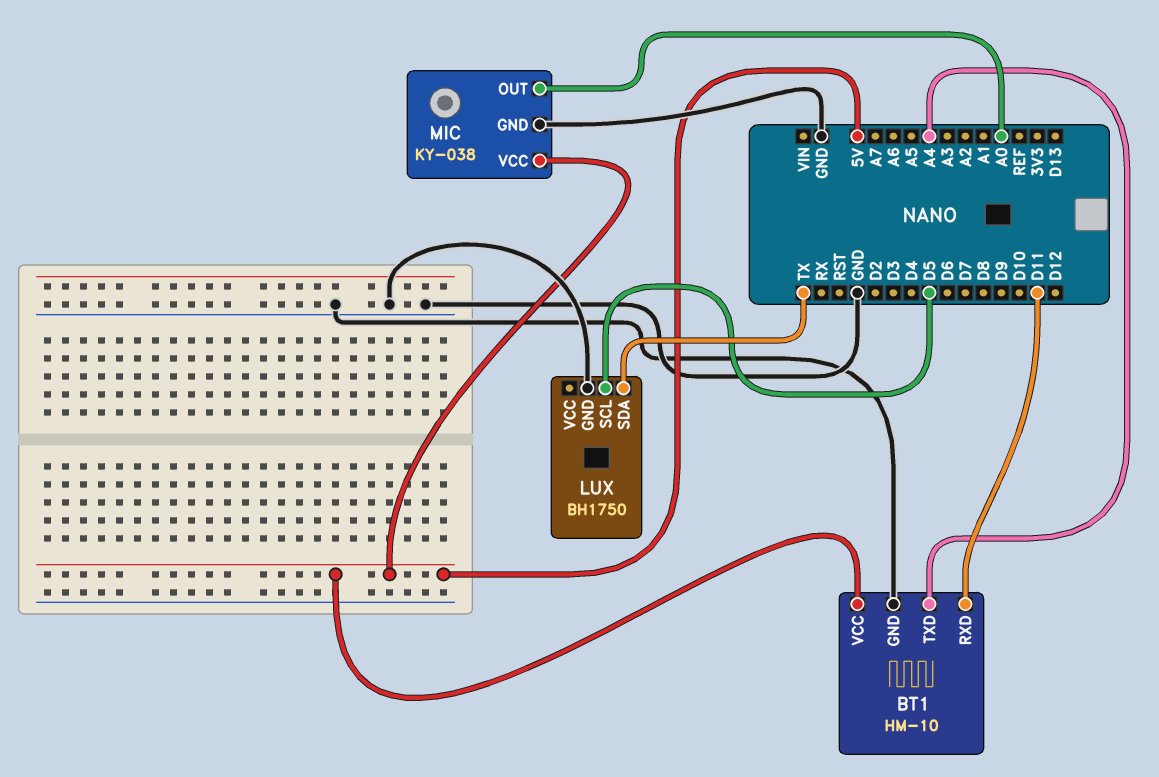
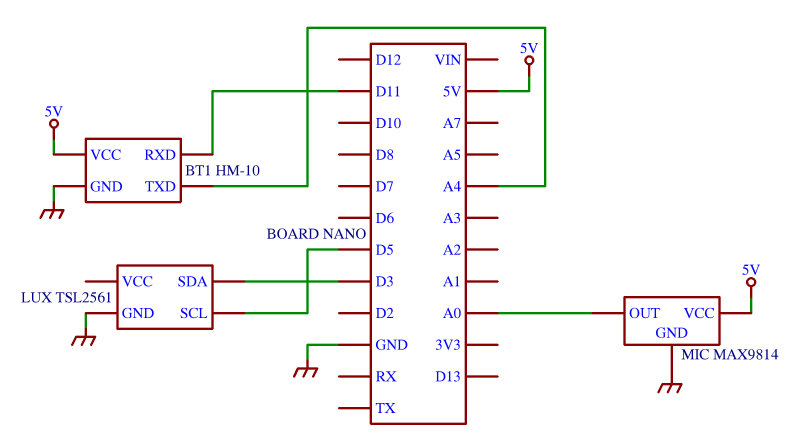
LUX: BH1750 -> TSL2561
LUX pin SDA: TX -> D3
MIC: KY-038 -> MAX9814

